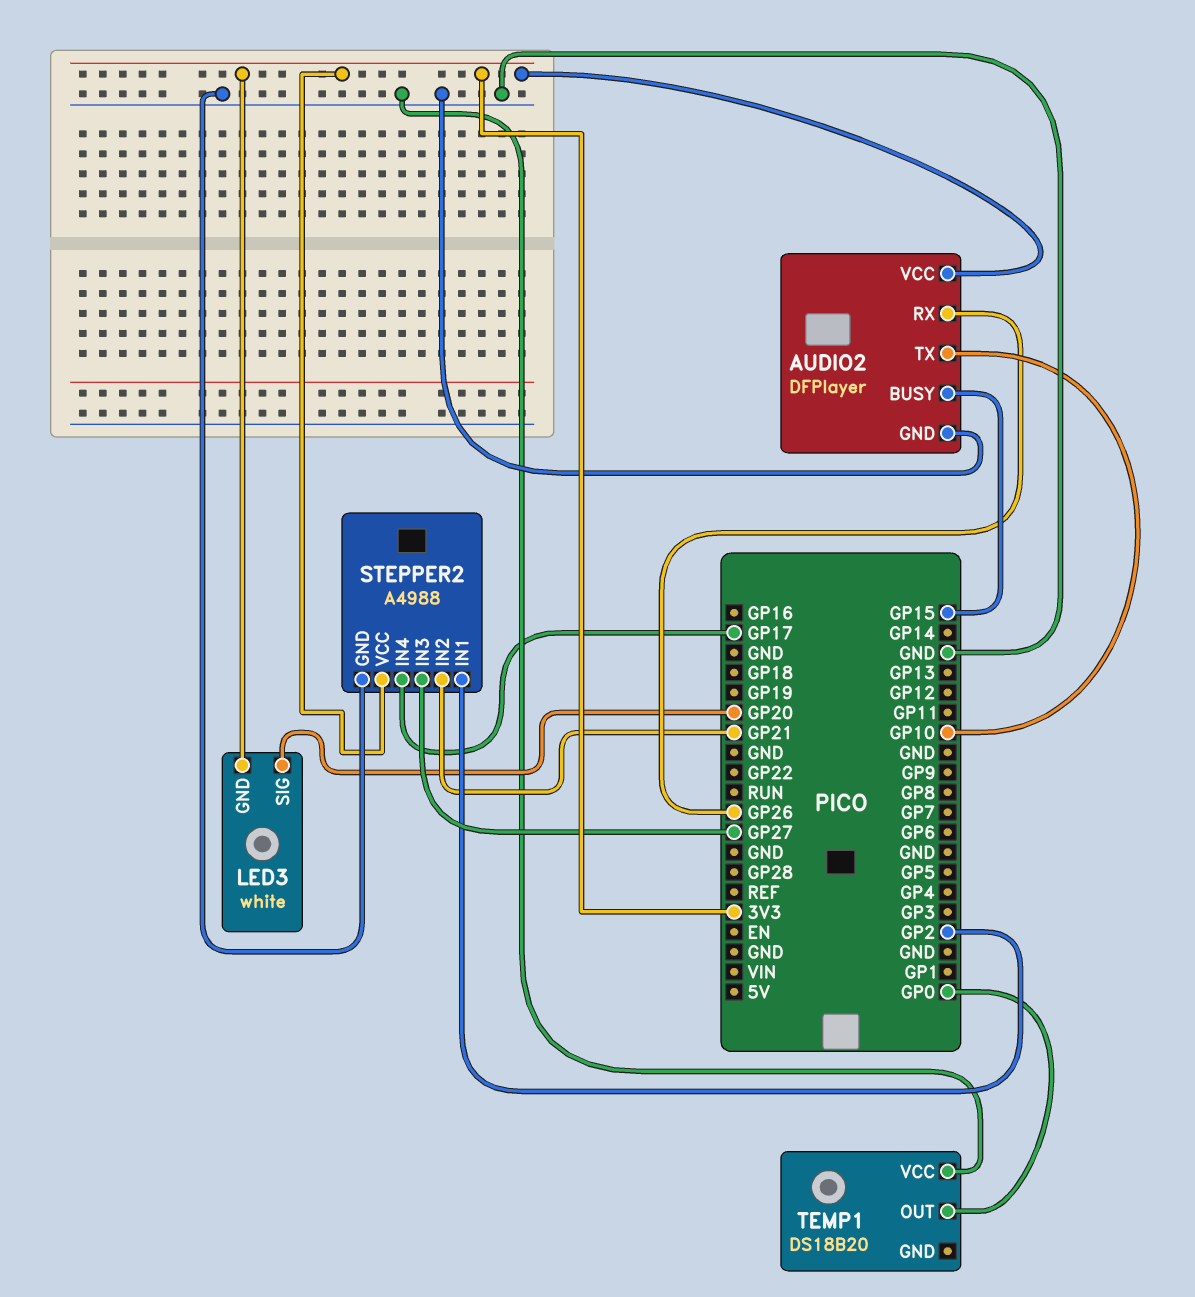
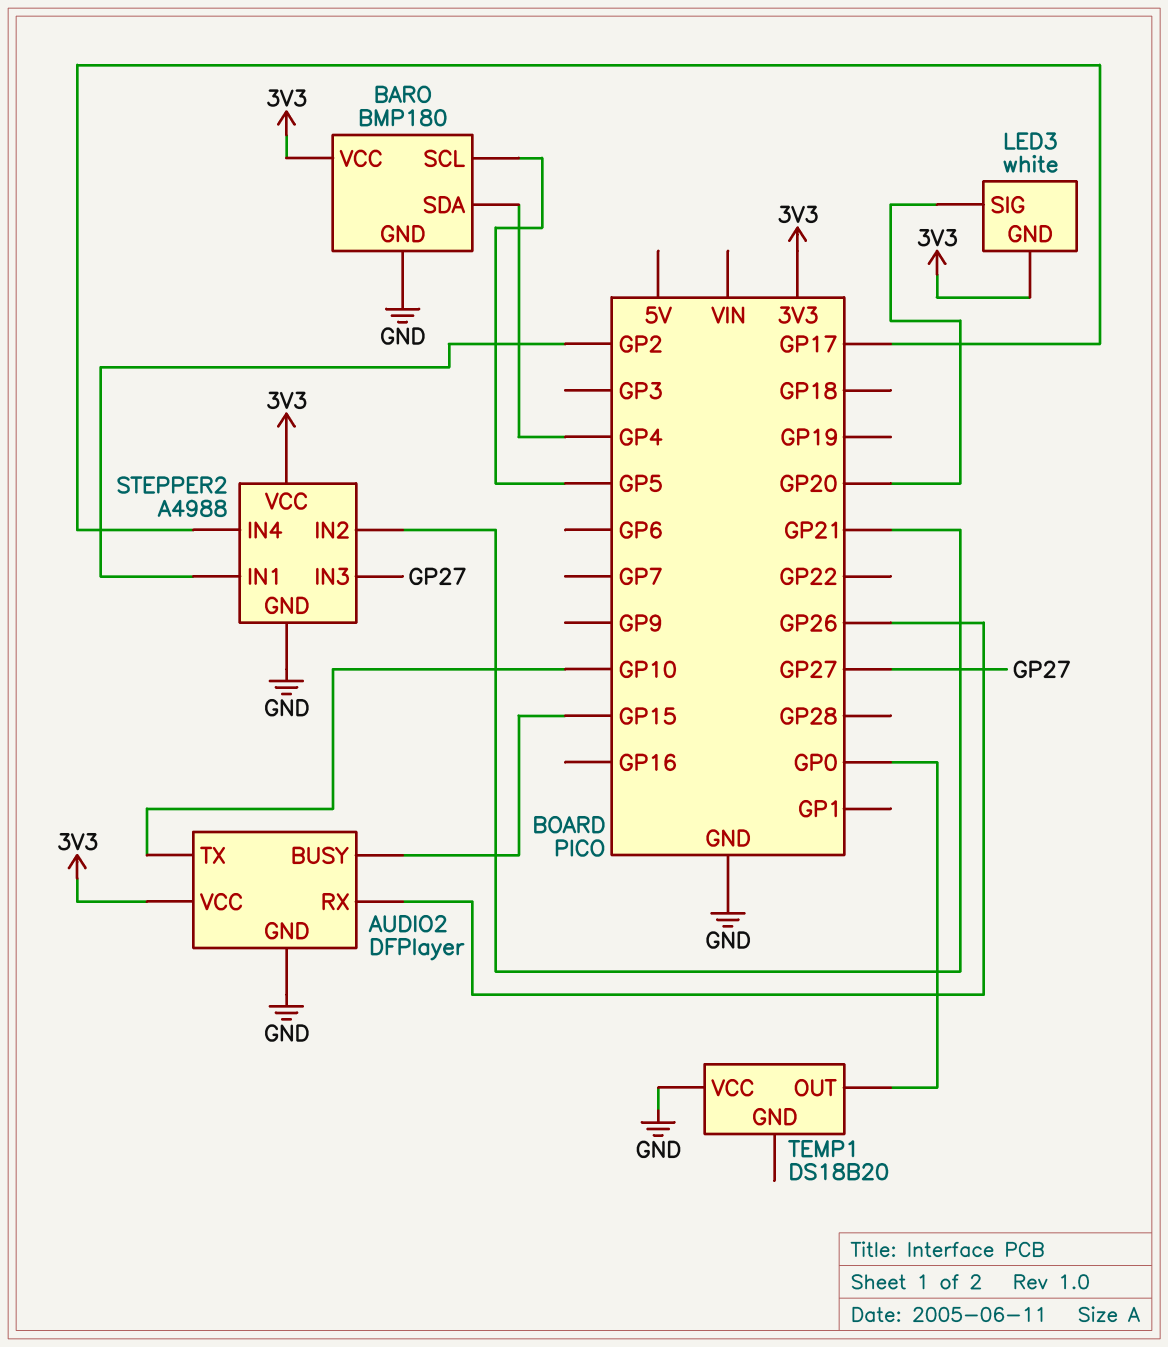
BARO: none -> BMP180
BARO pin GND: none -> GND
BARO pin SCL: none -> GP5
BARO pin SDA: none -> GP4
BARO pin VCC: none -> 3V3

